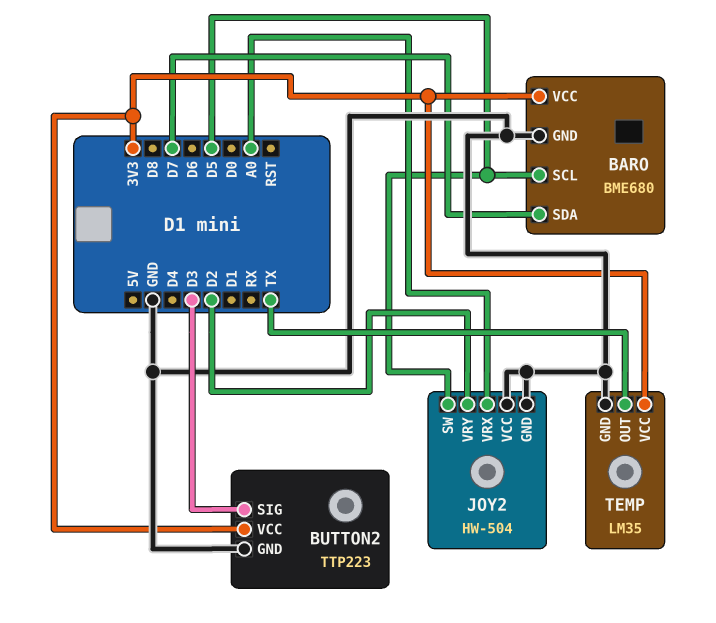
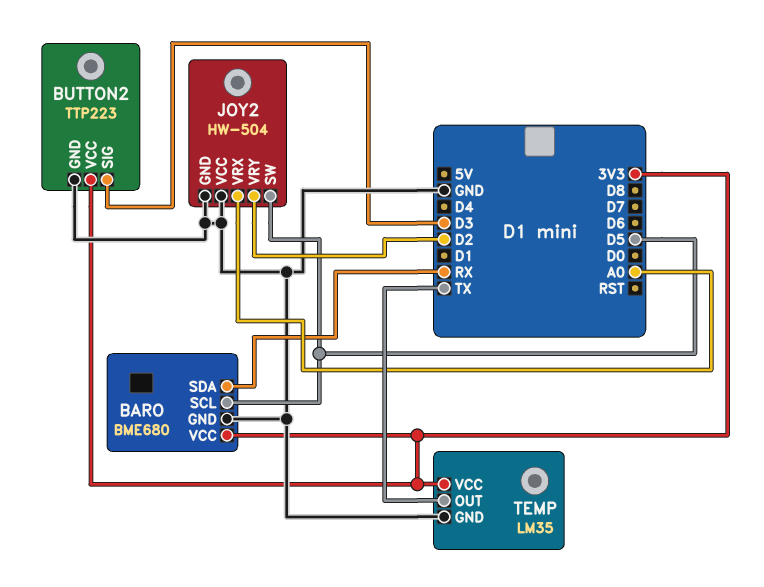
BARO pin SDA: D7 -> RX

